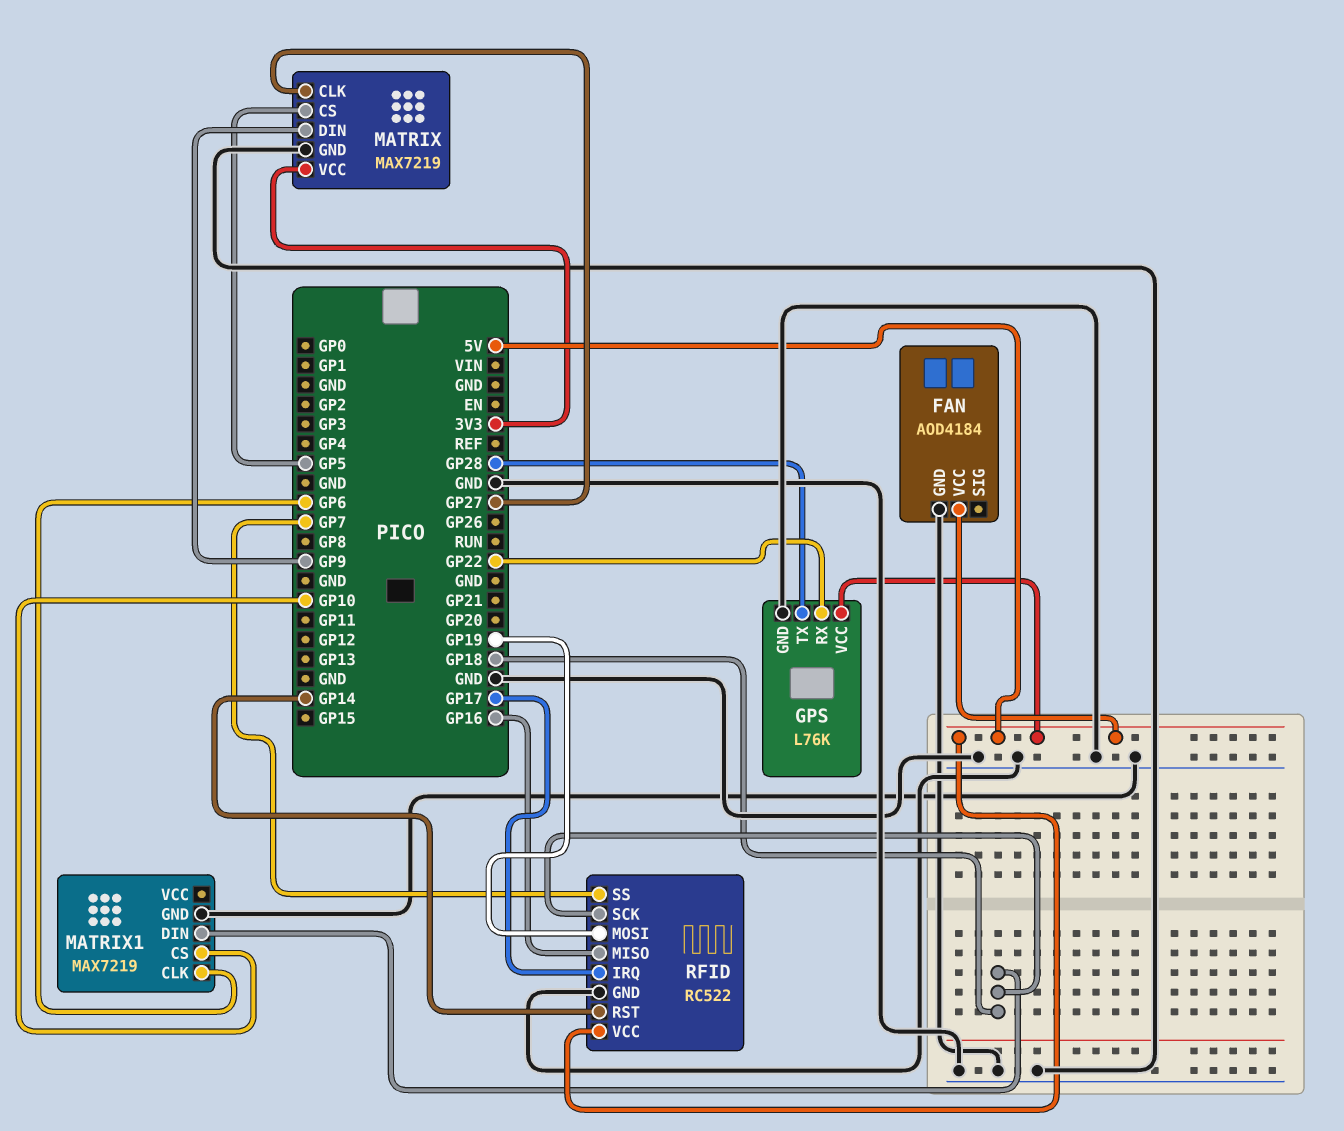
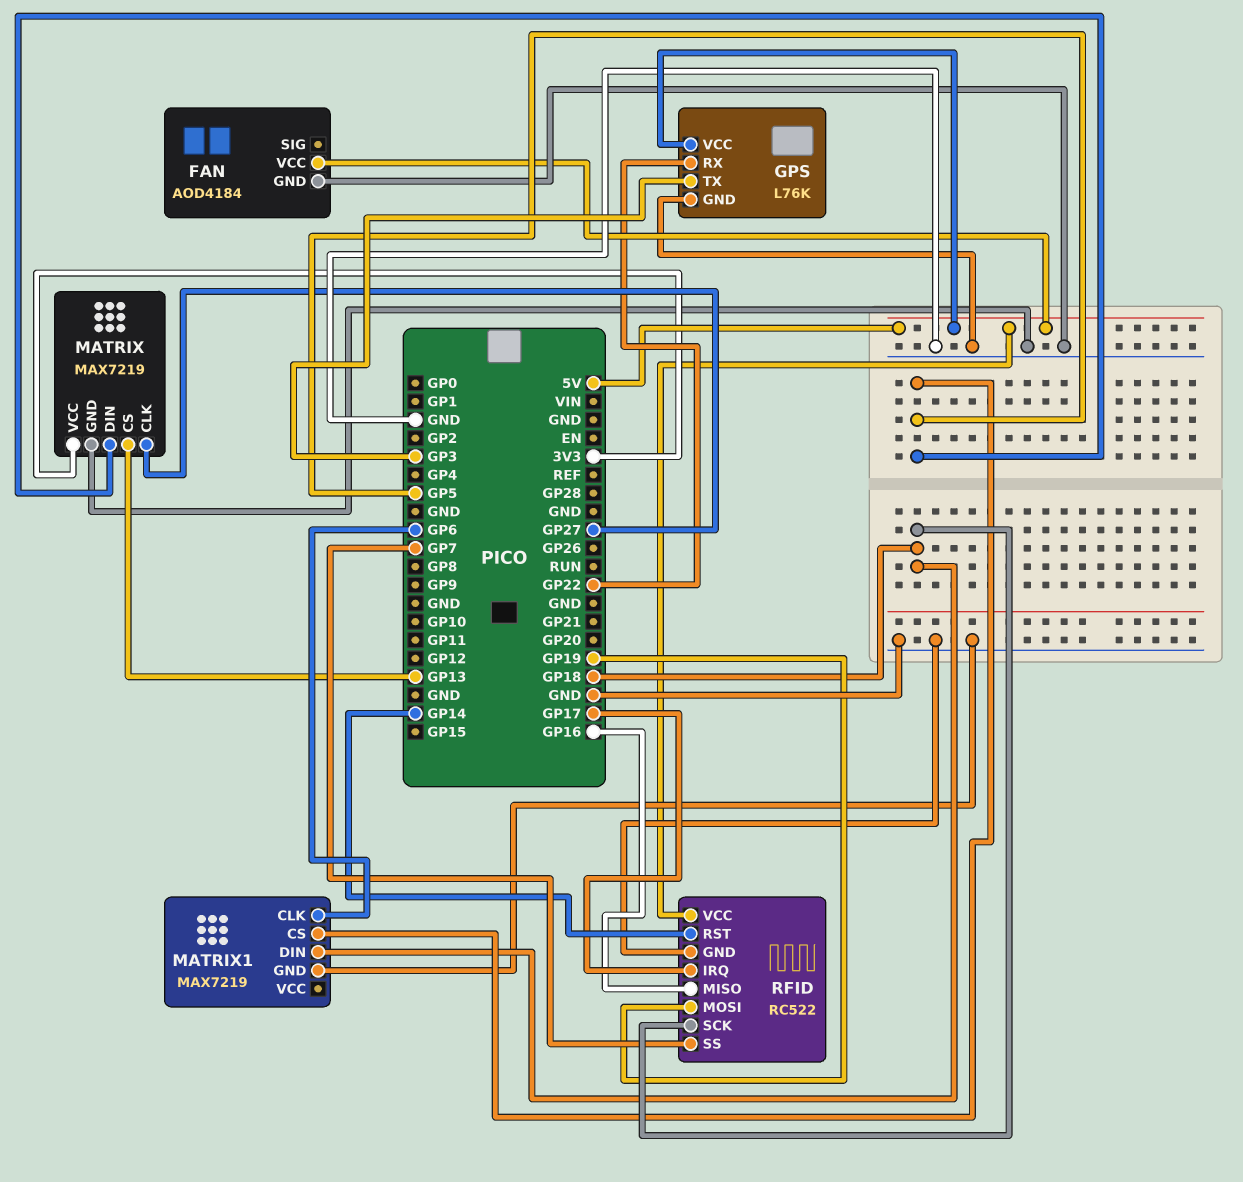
GPS pin TX: GP28 -> GP3
MATRIX pin CS: GP5 -> GP13
MATRIX pin DIN: GP9 -> GP5
MATRIX1 pin CS: GP10 -> GP5

